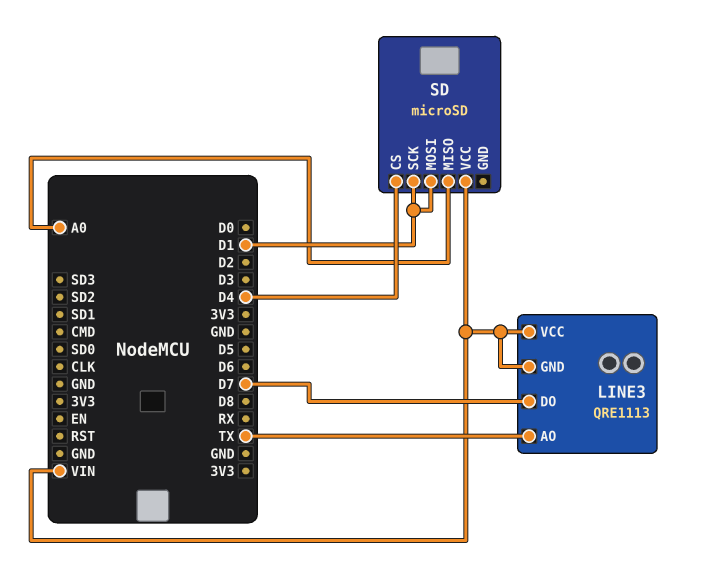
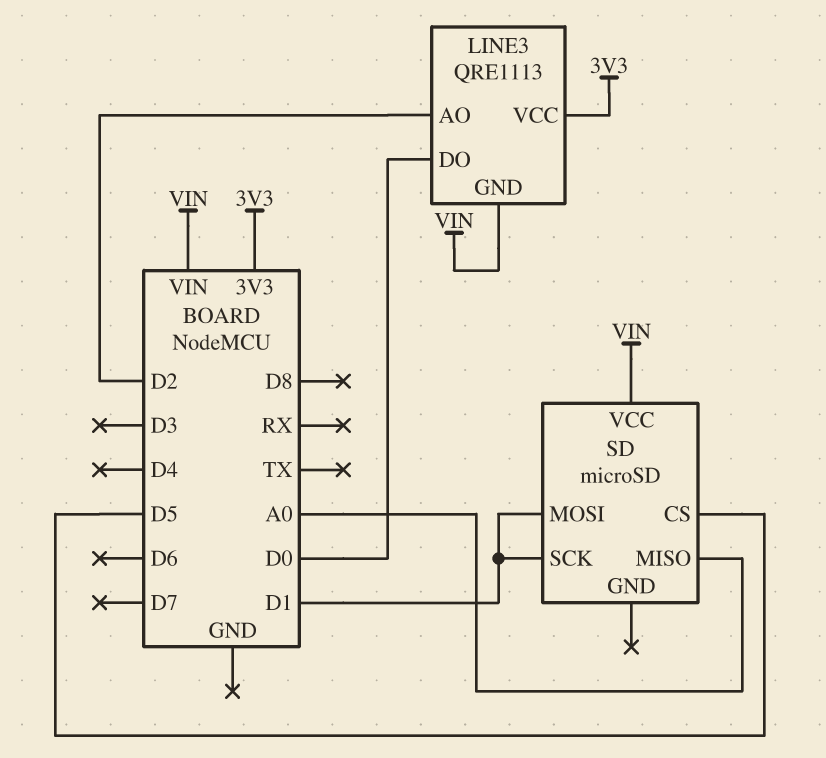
LINE3 pin AO: TX -> D2
LINE3 pin DO: D7 -> D0
LINE3 pin VCC: VIN -> 3V3
SD pin CS: D4 -> D5

